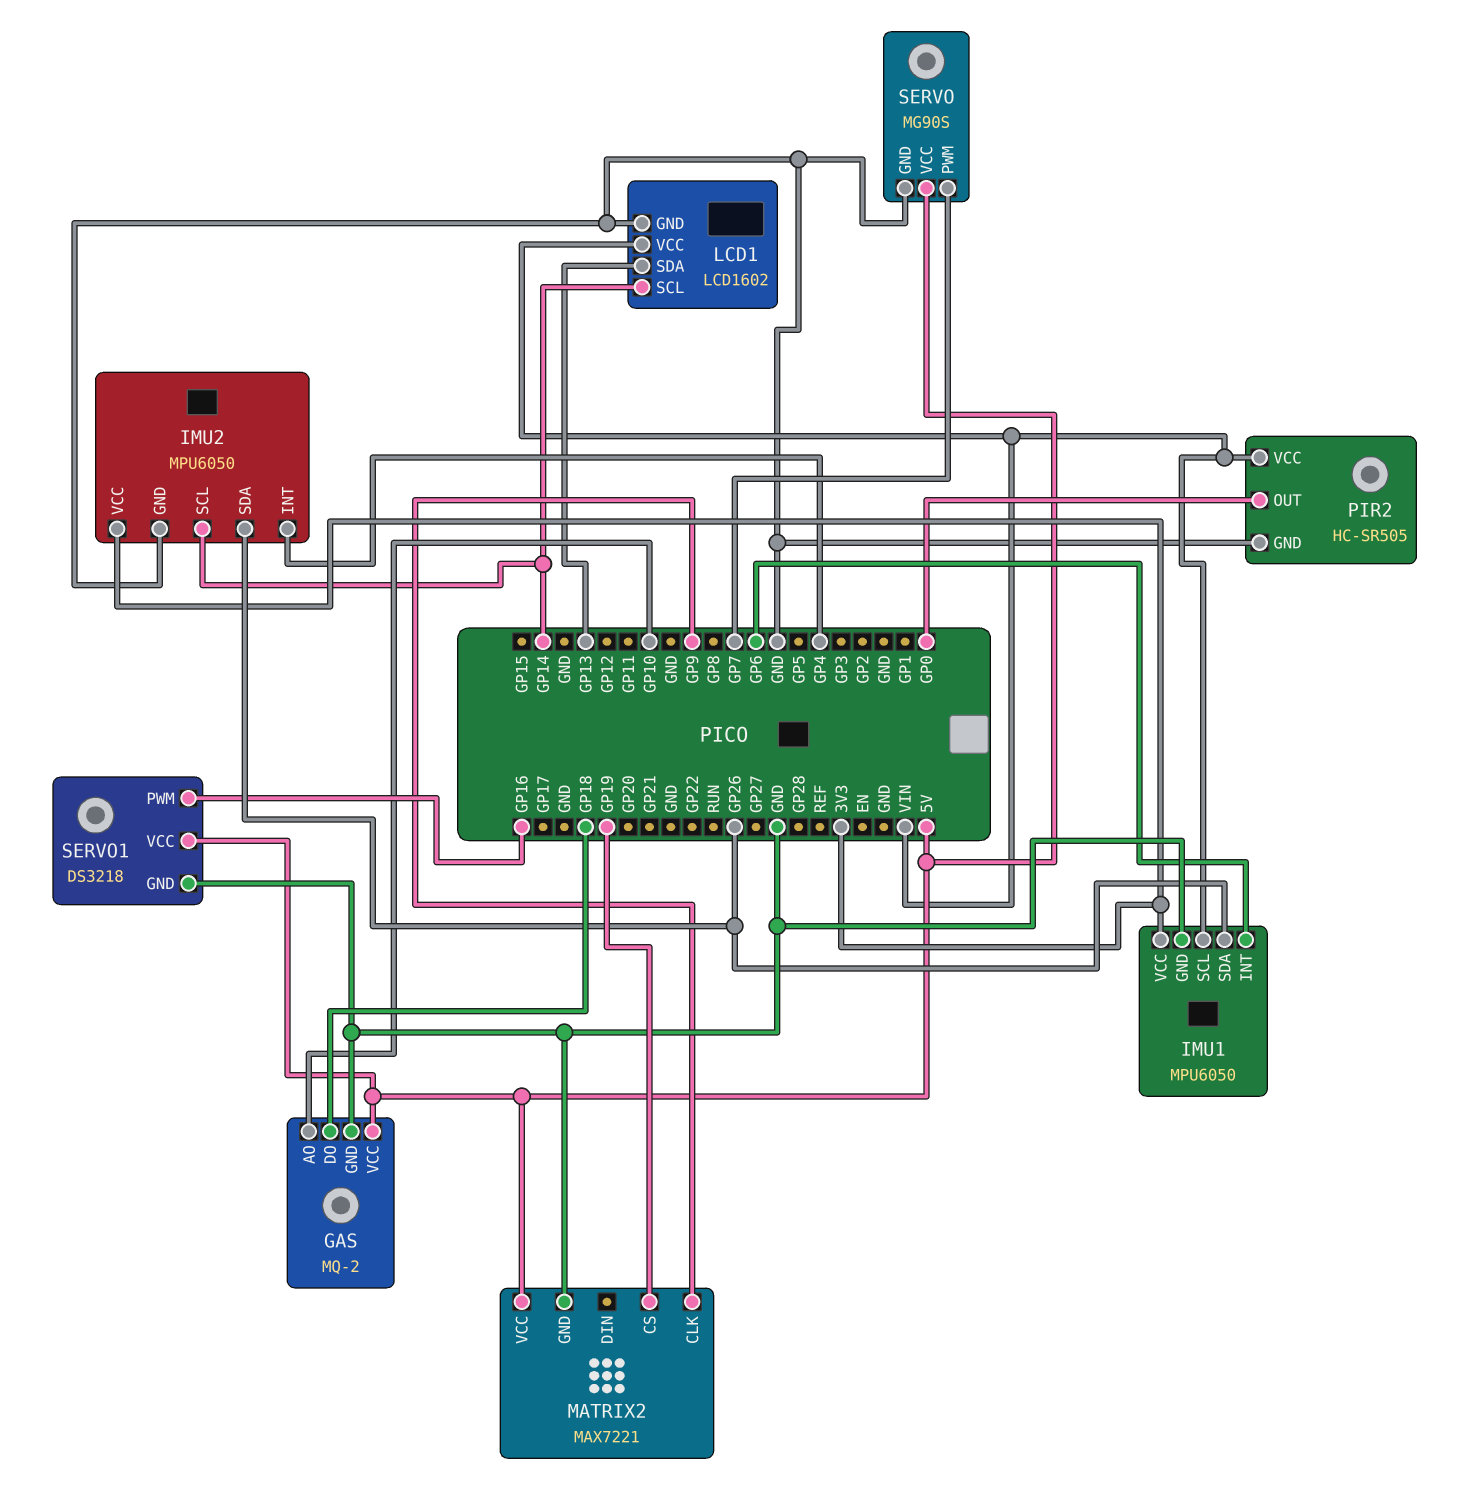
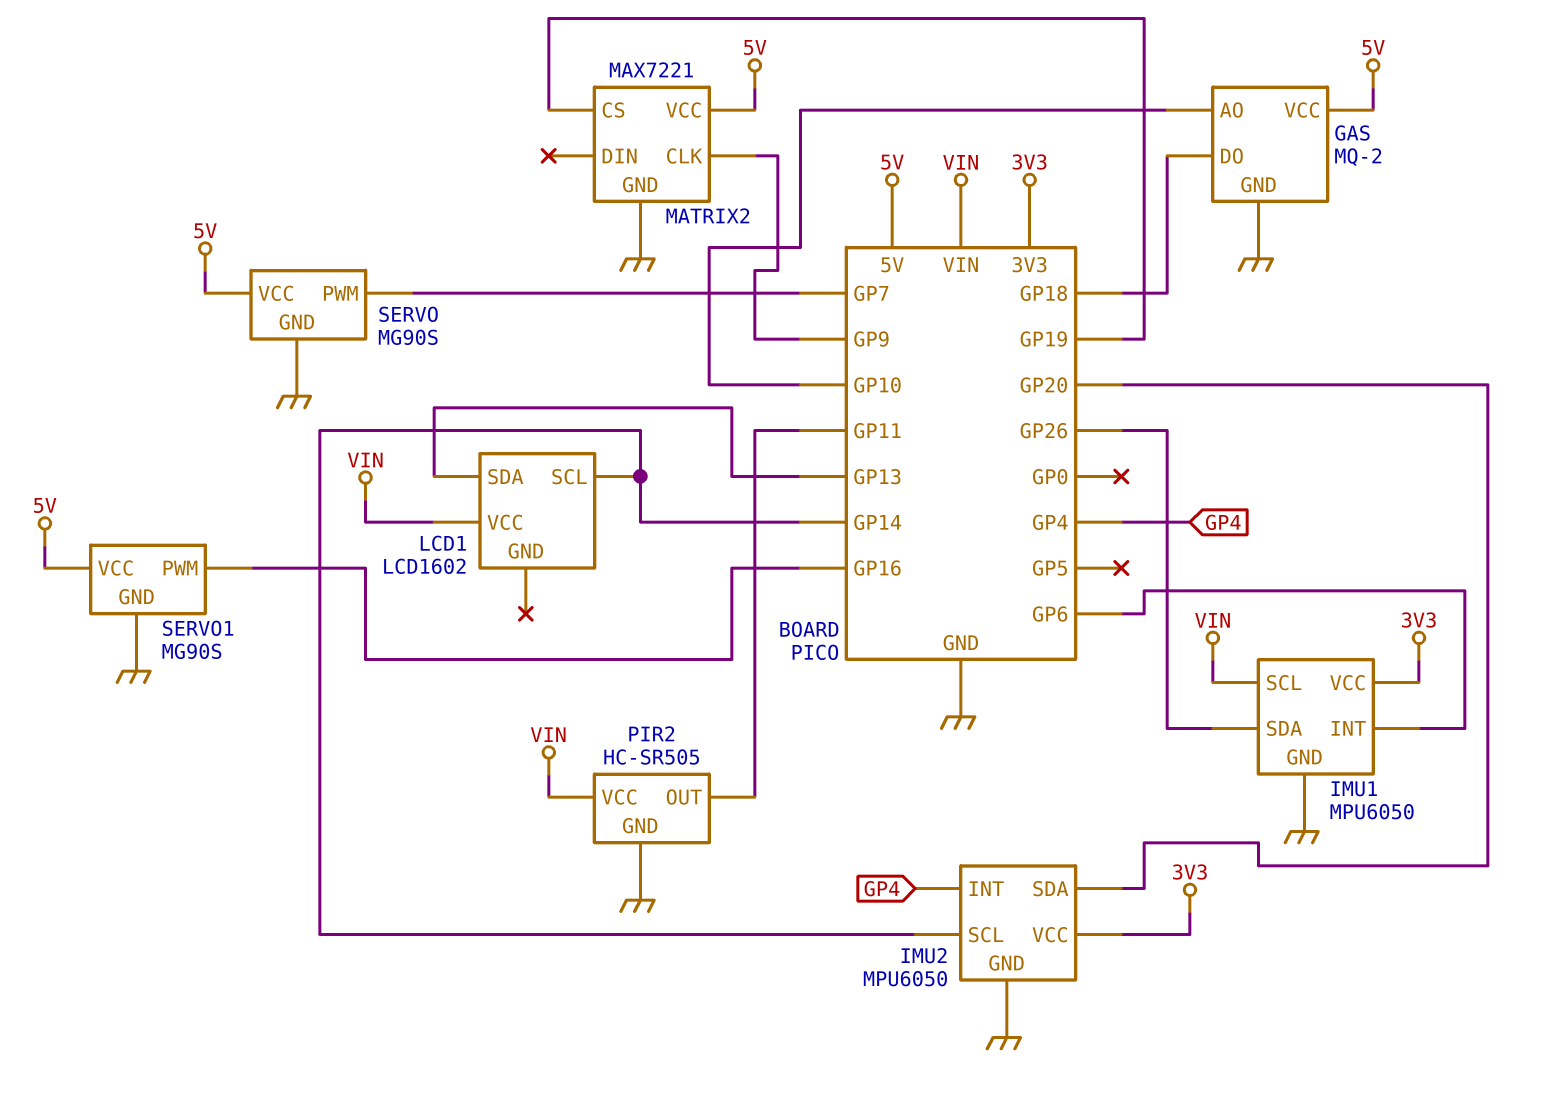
IMU2 pin SDA: GP26 -> GP20
LCD1 pin GND: GND -> none
PIR2 pin OUT: GP0 -> GP11
SERVO1: DS3218 -> MG90S

